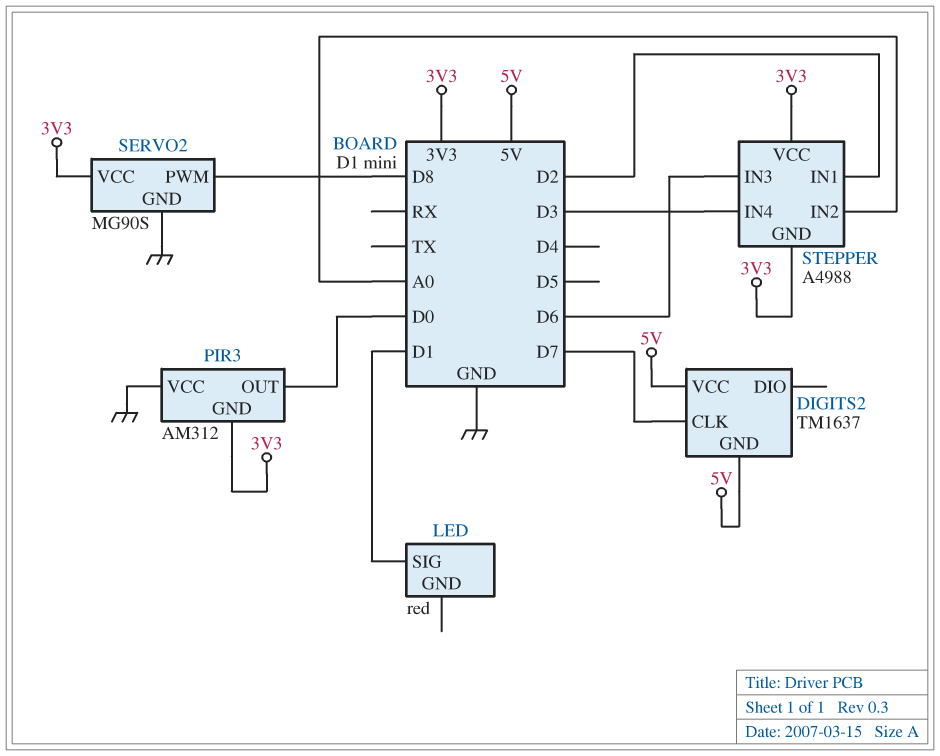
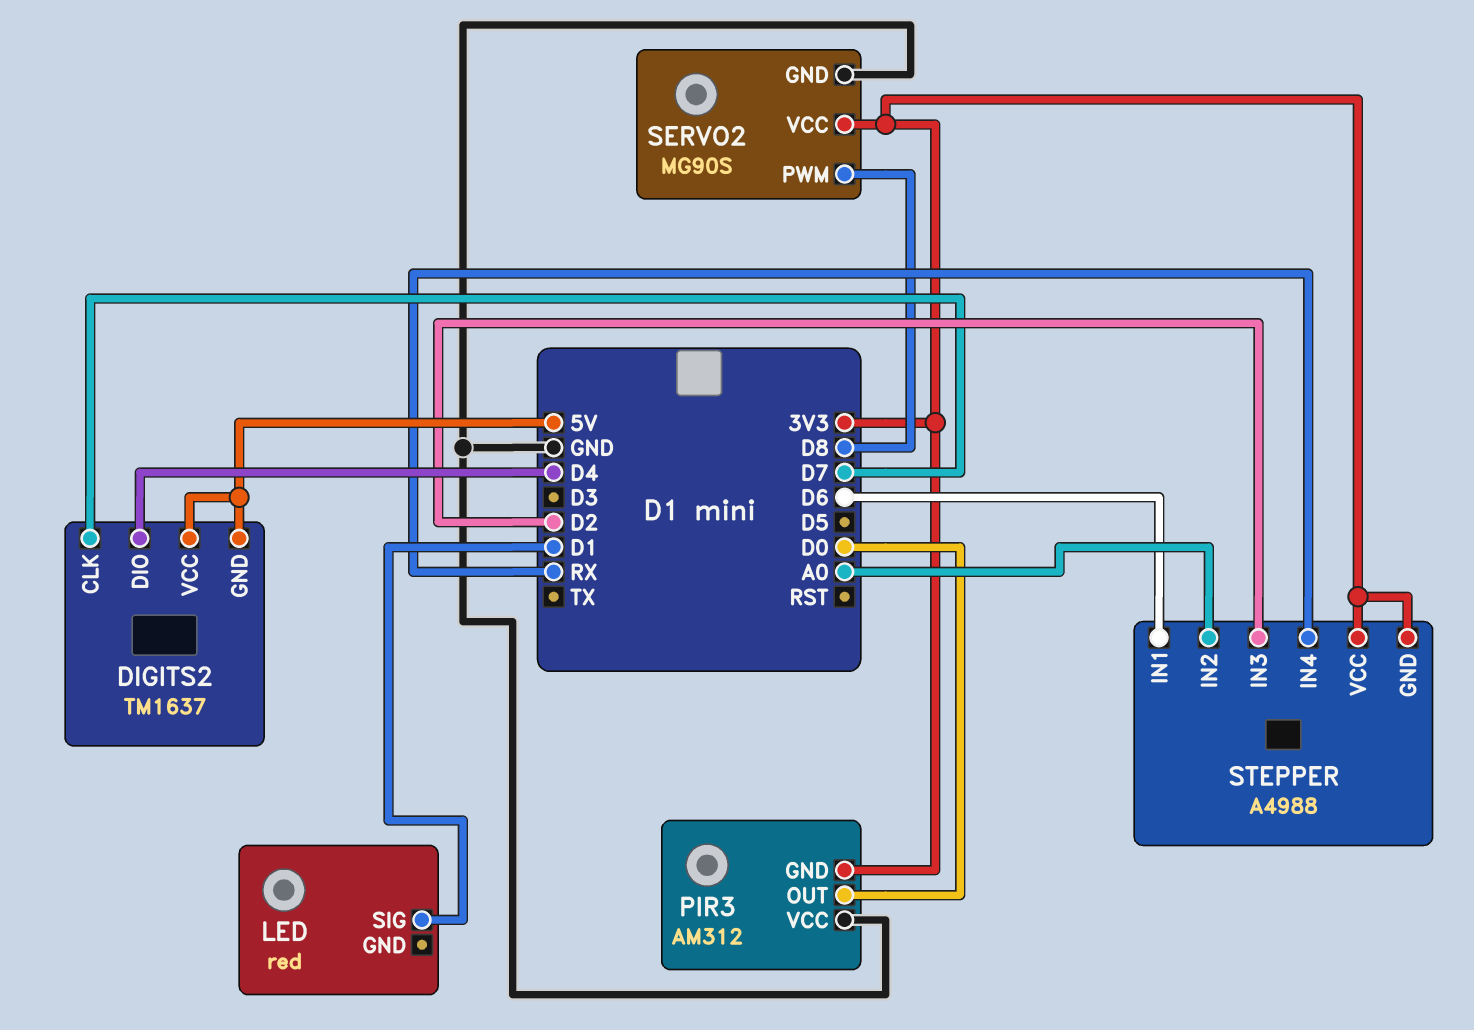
DIGITS2 pin DIO: none -> D4
STEPPER pin IN1: D2 -> D6
STEPPER pin IN3: D6 -> D2
STEPPER pin IN4: D3 -> RX

